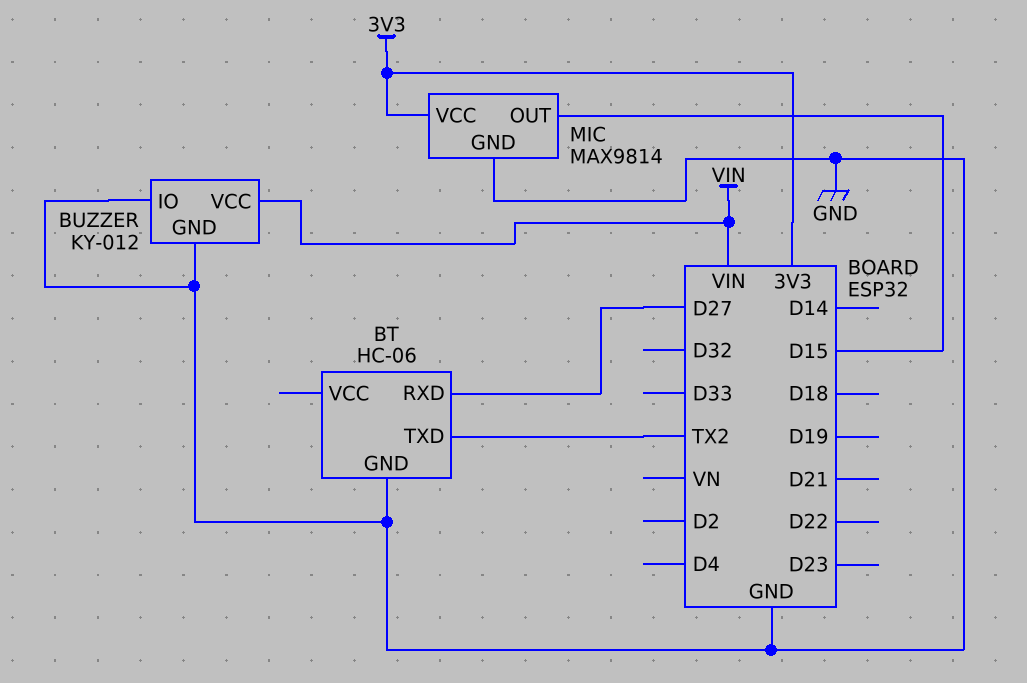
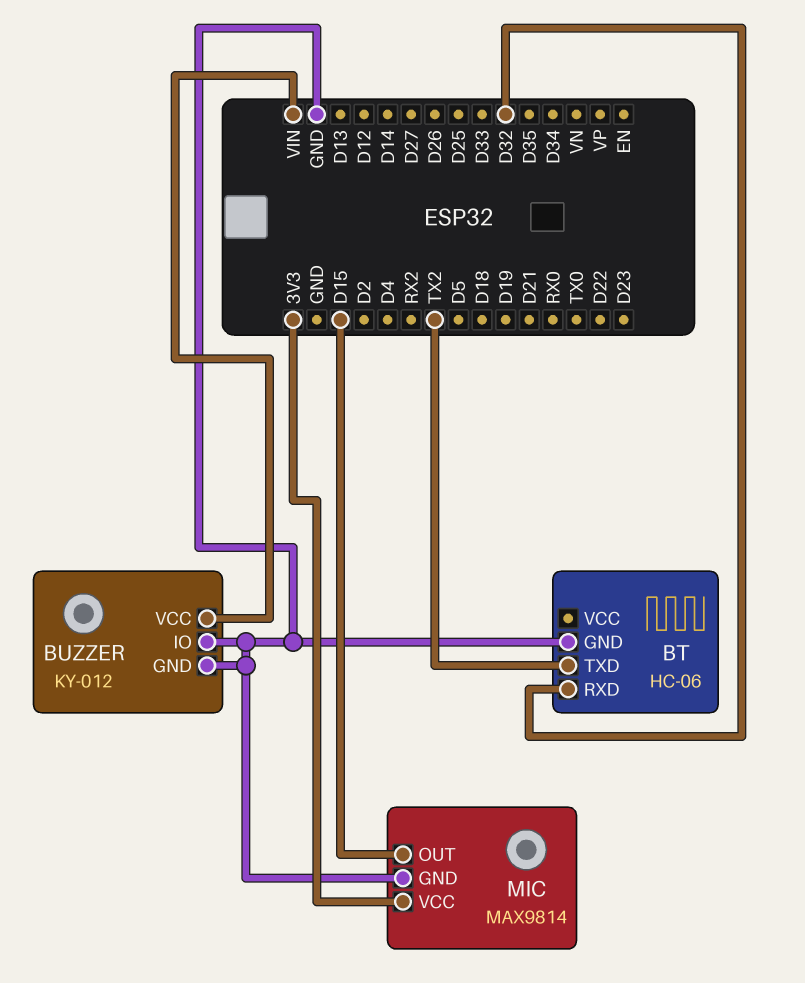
BT pin RXD: D27 -> D32

